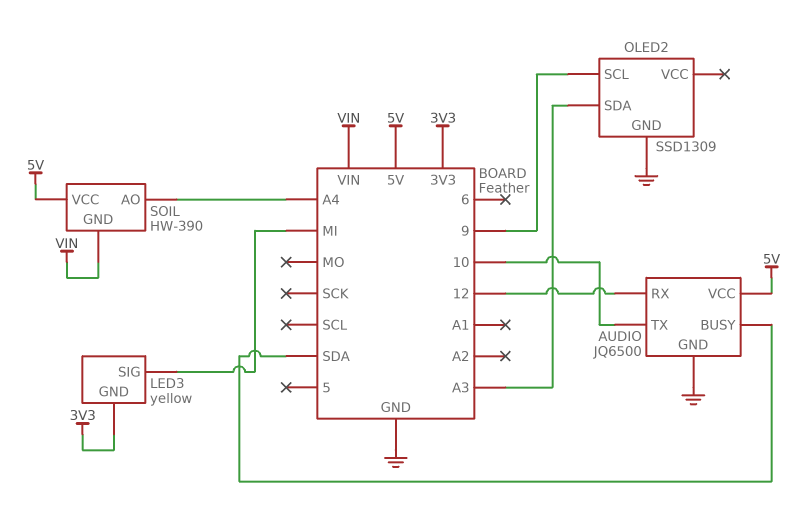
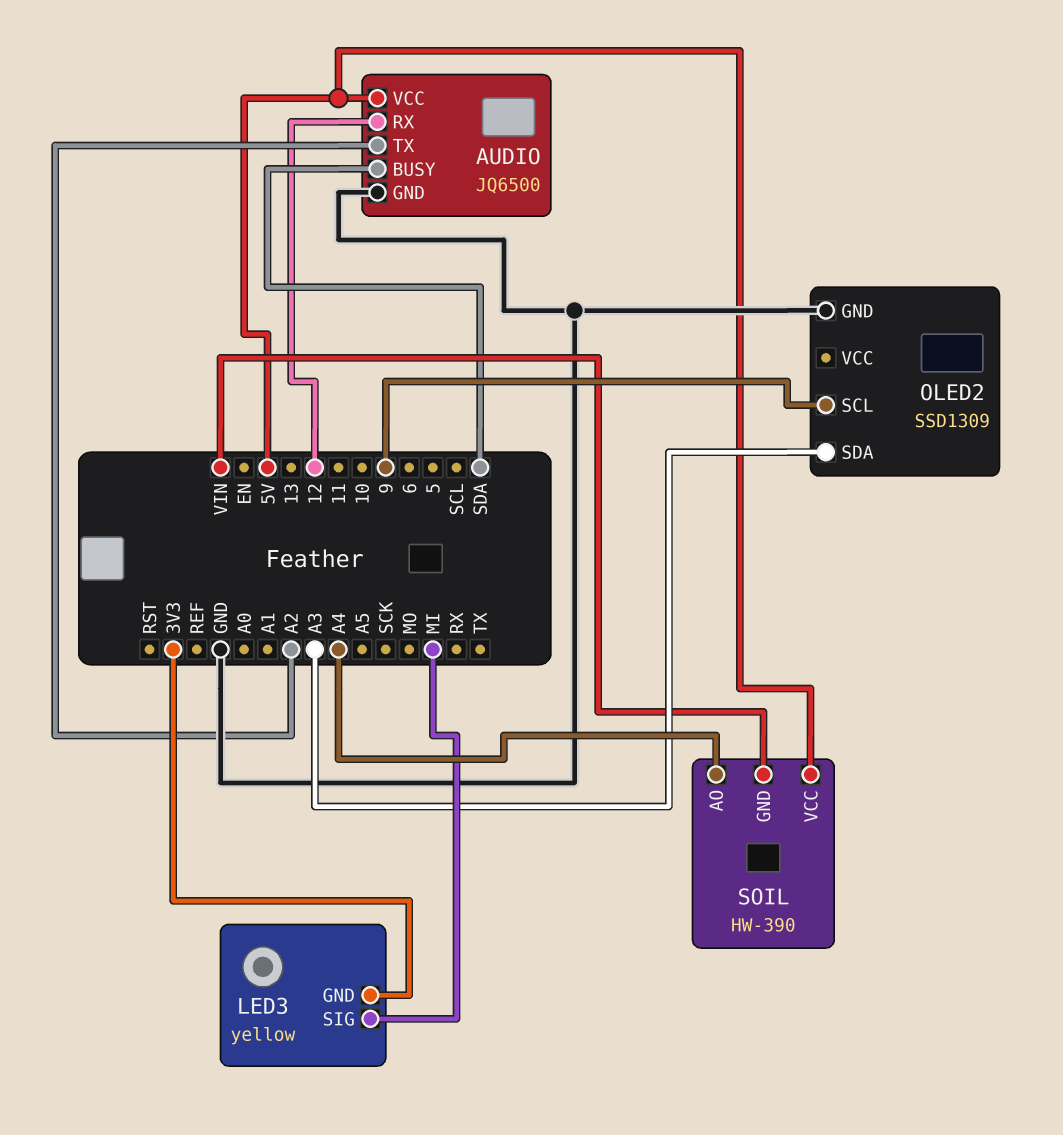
AUDIO pin TX: 10 -> A2

